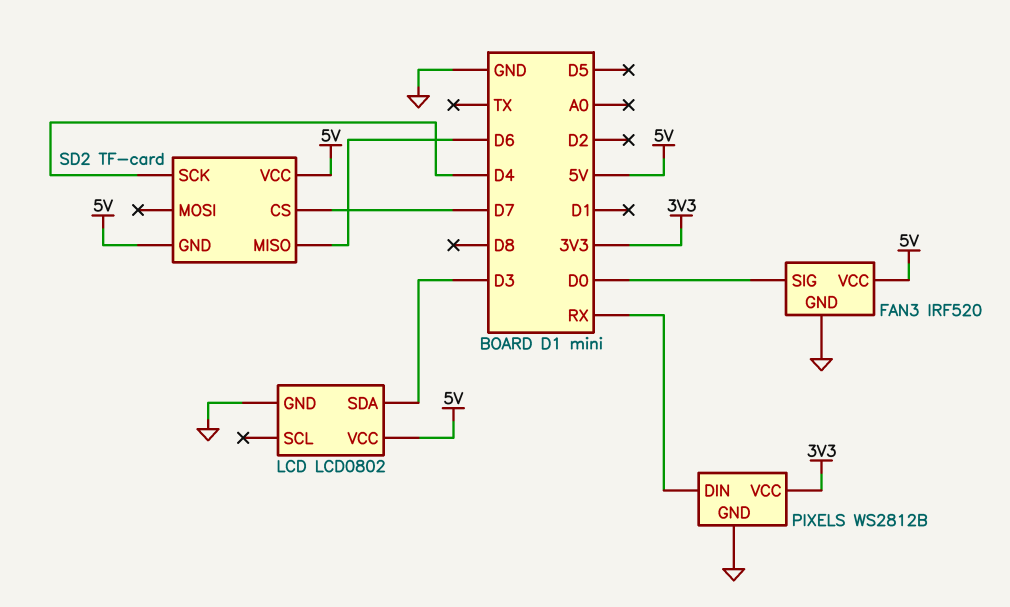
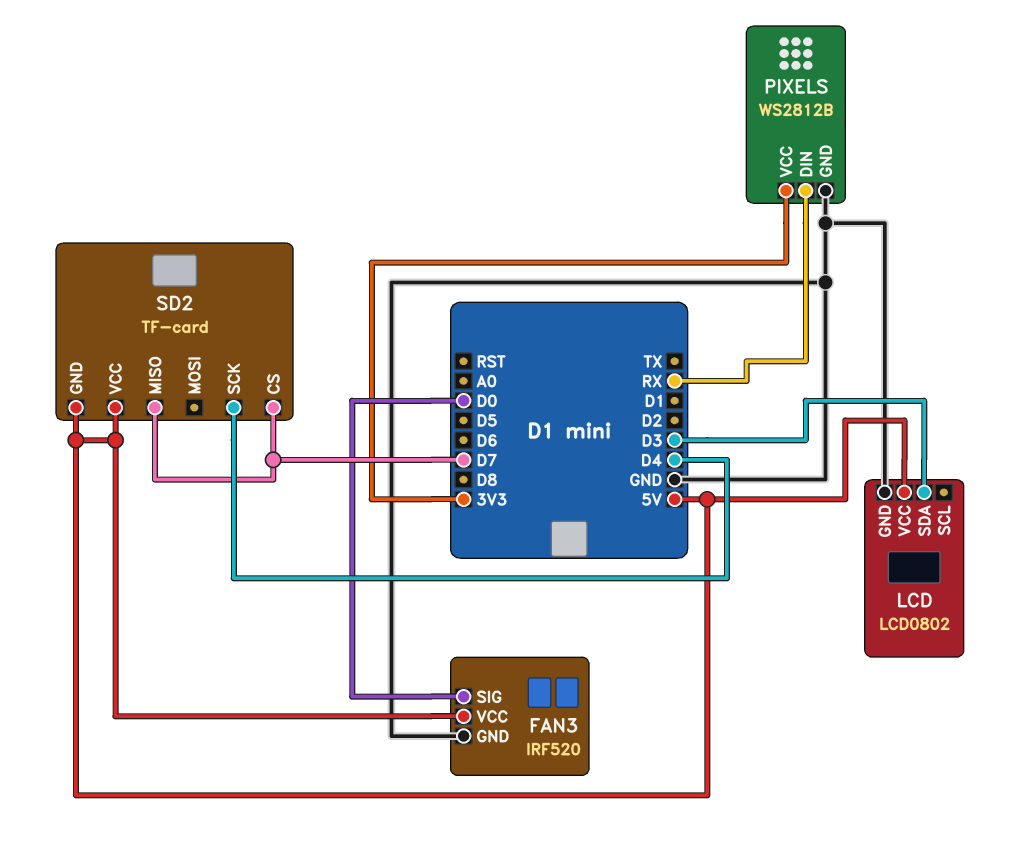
SD2 pin MISO: D6 -> D7

